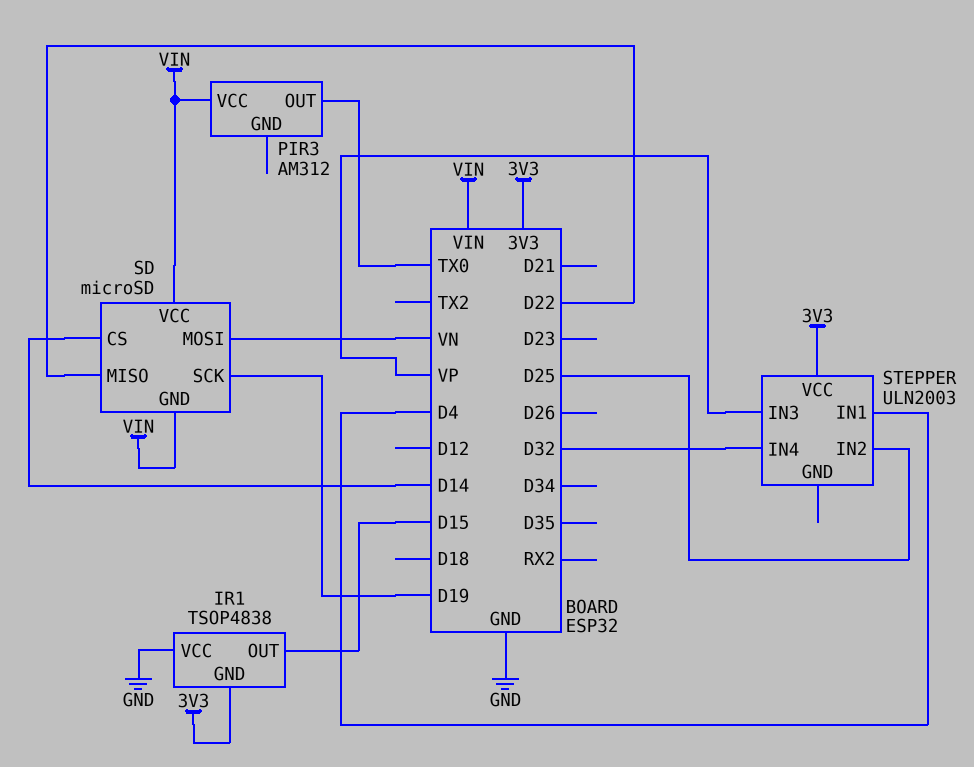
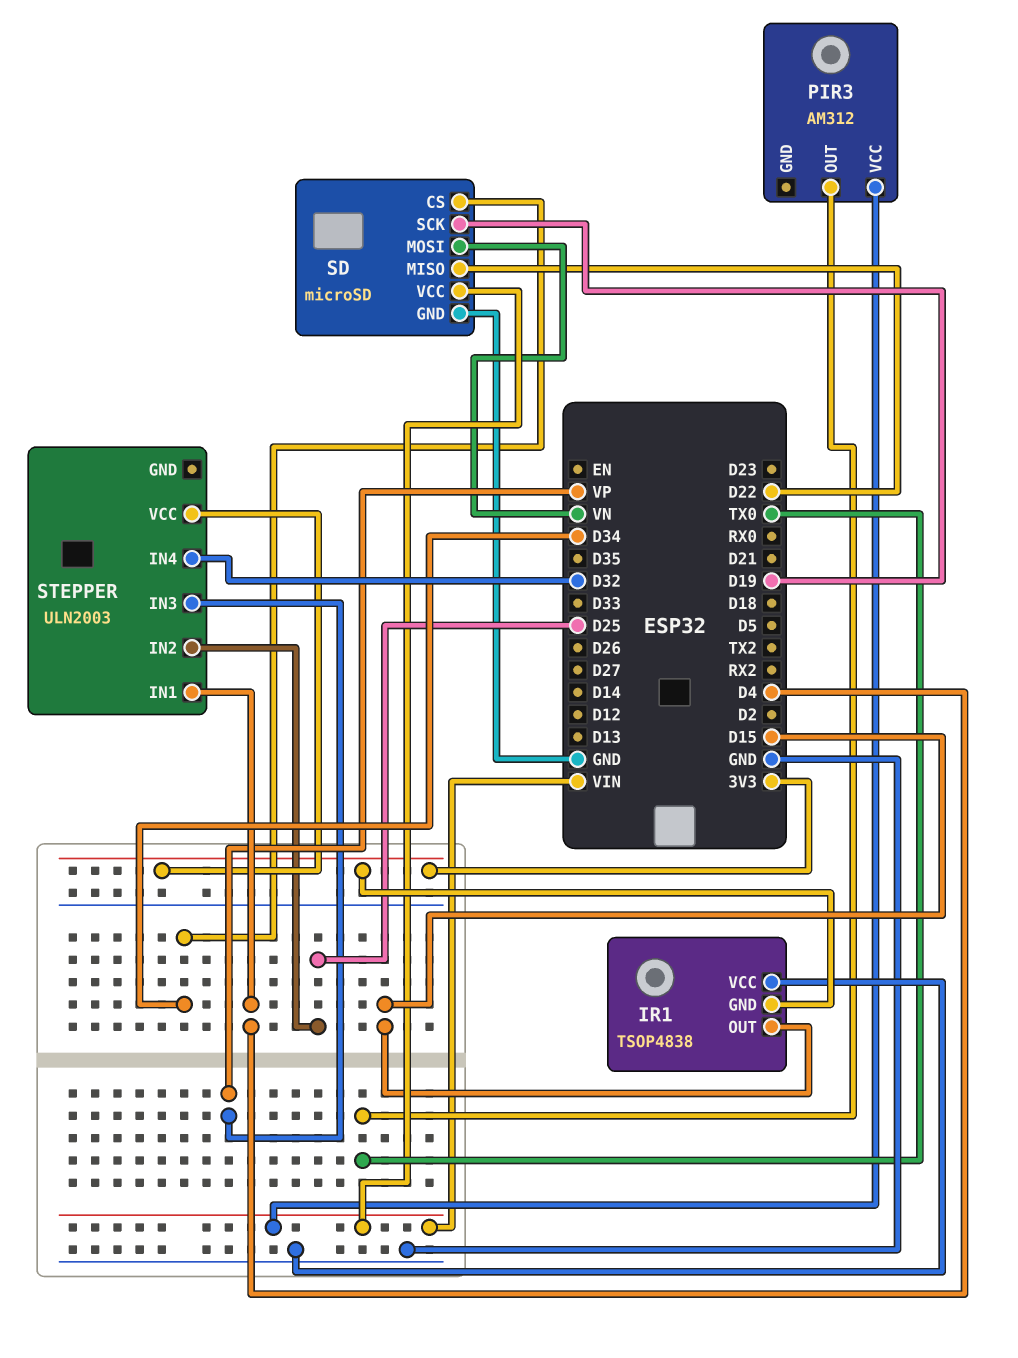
SD pin CS: D14 -> D34
SD pin GND: VIN -> GND

